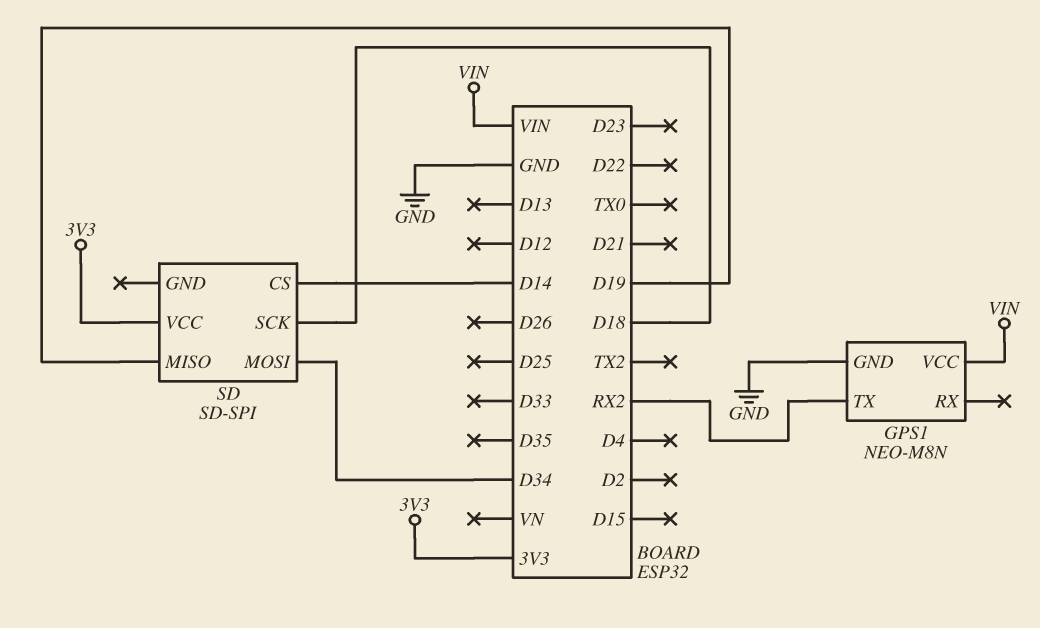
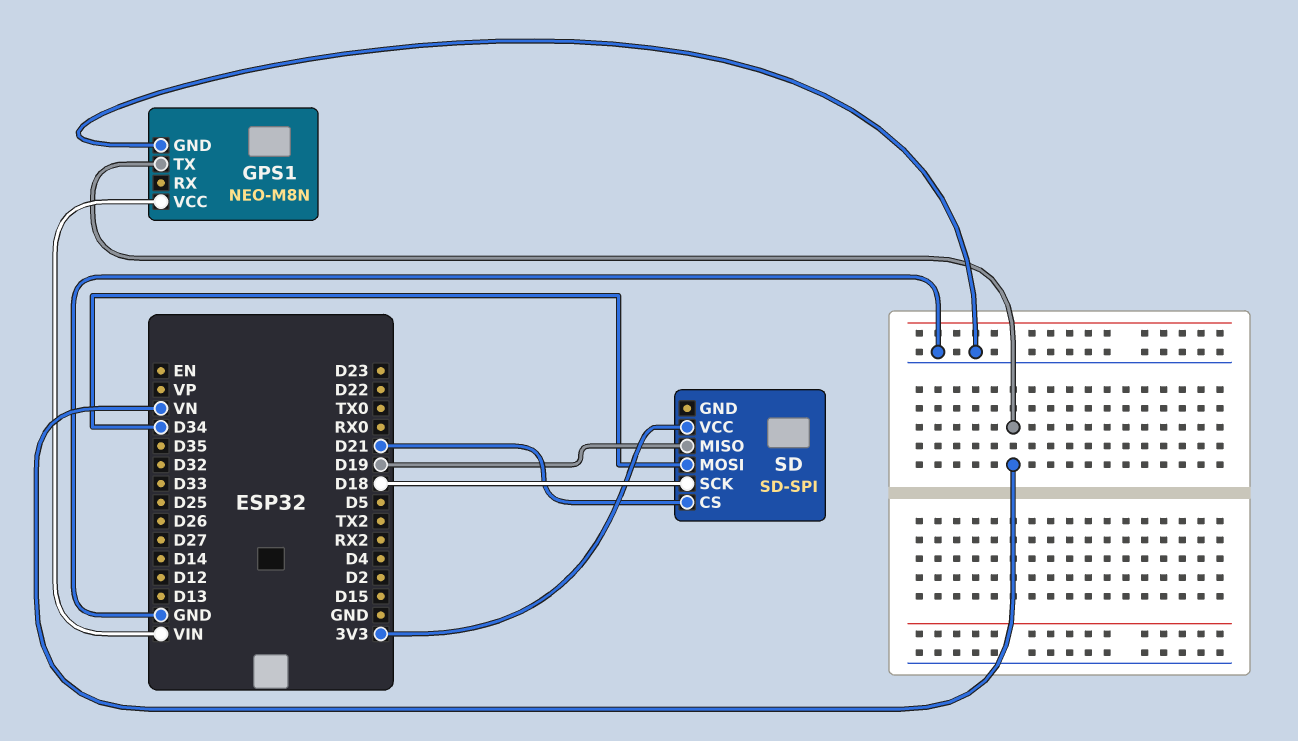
GPS1 pin TX: RX2 -> VN
SD pin CS: D14 -> D21

